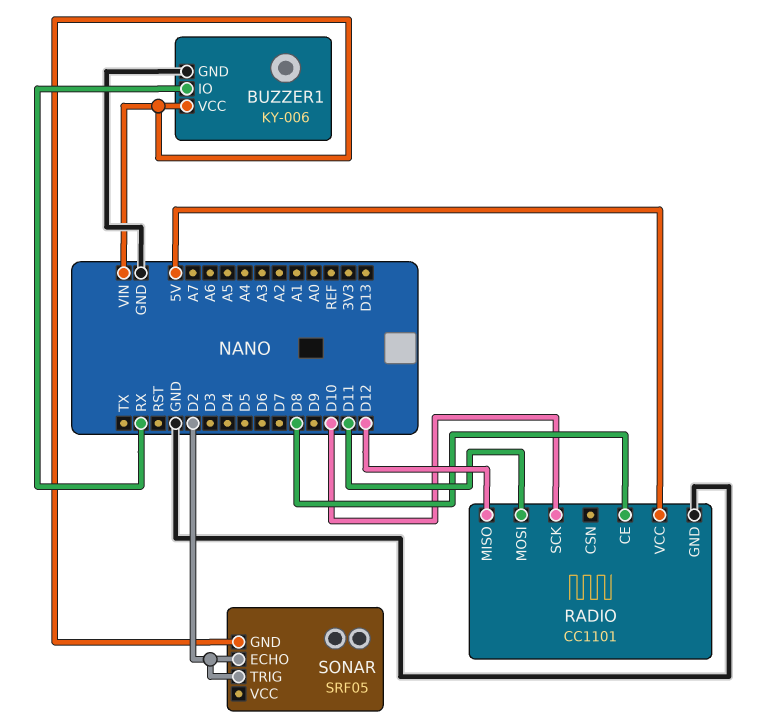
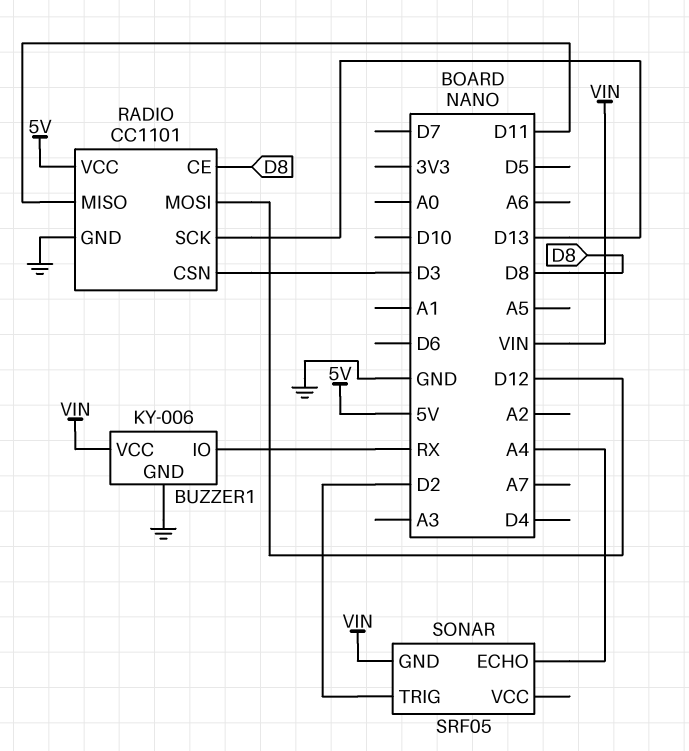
RADIO pin CSN: none -> D3
RADIO pin MISO: D12 -> D11
RADIO pin MOSI: D11 -> D12
RADIO pin SCK: D10 -> D13
SONAR pin ECHO: D2 -> A4

